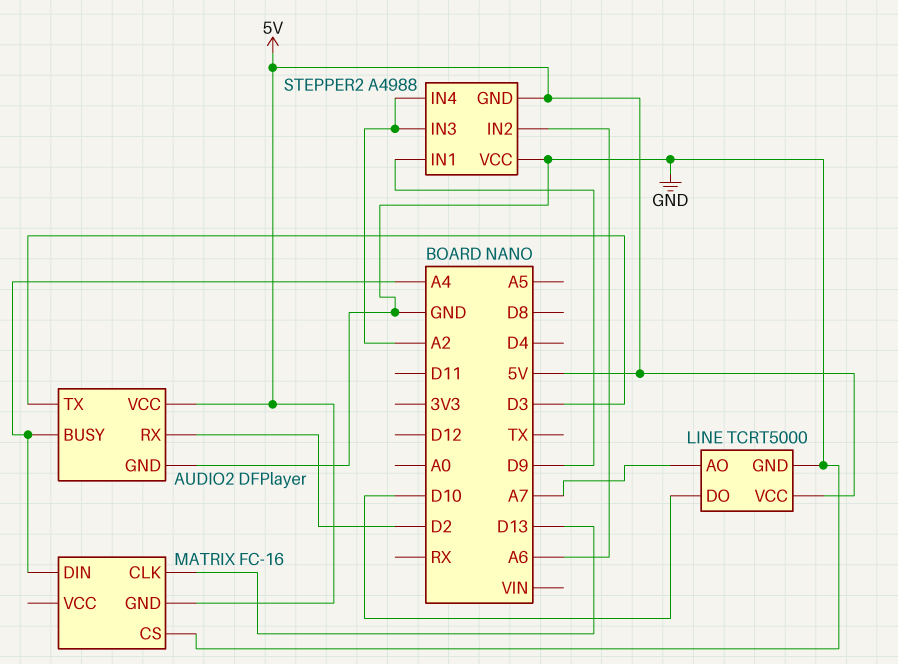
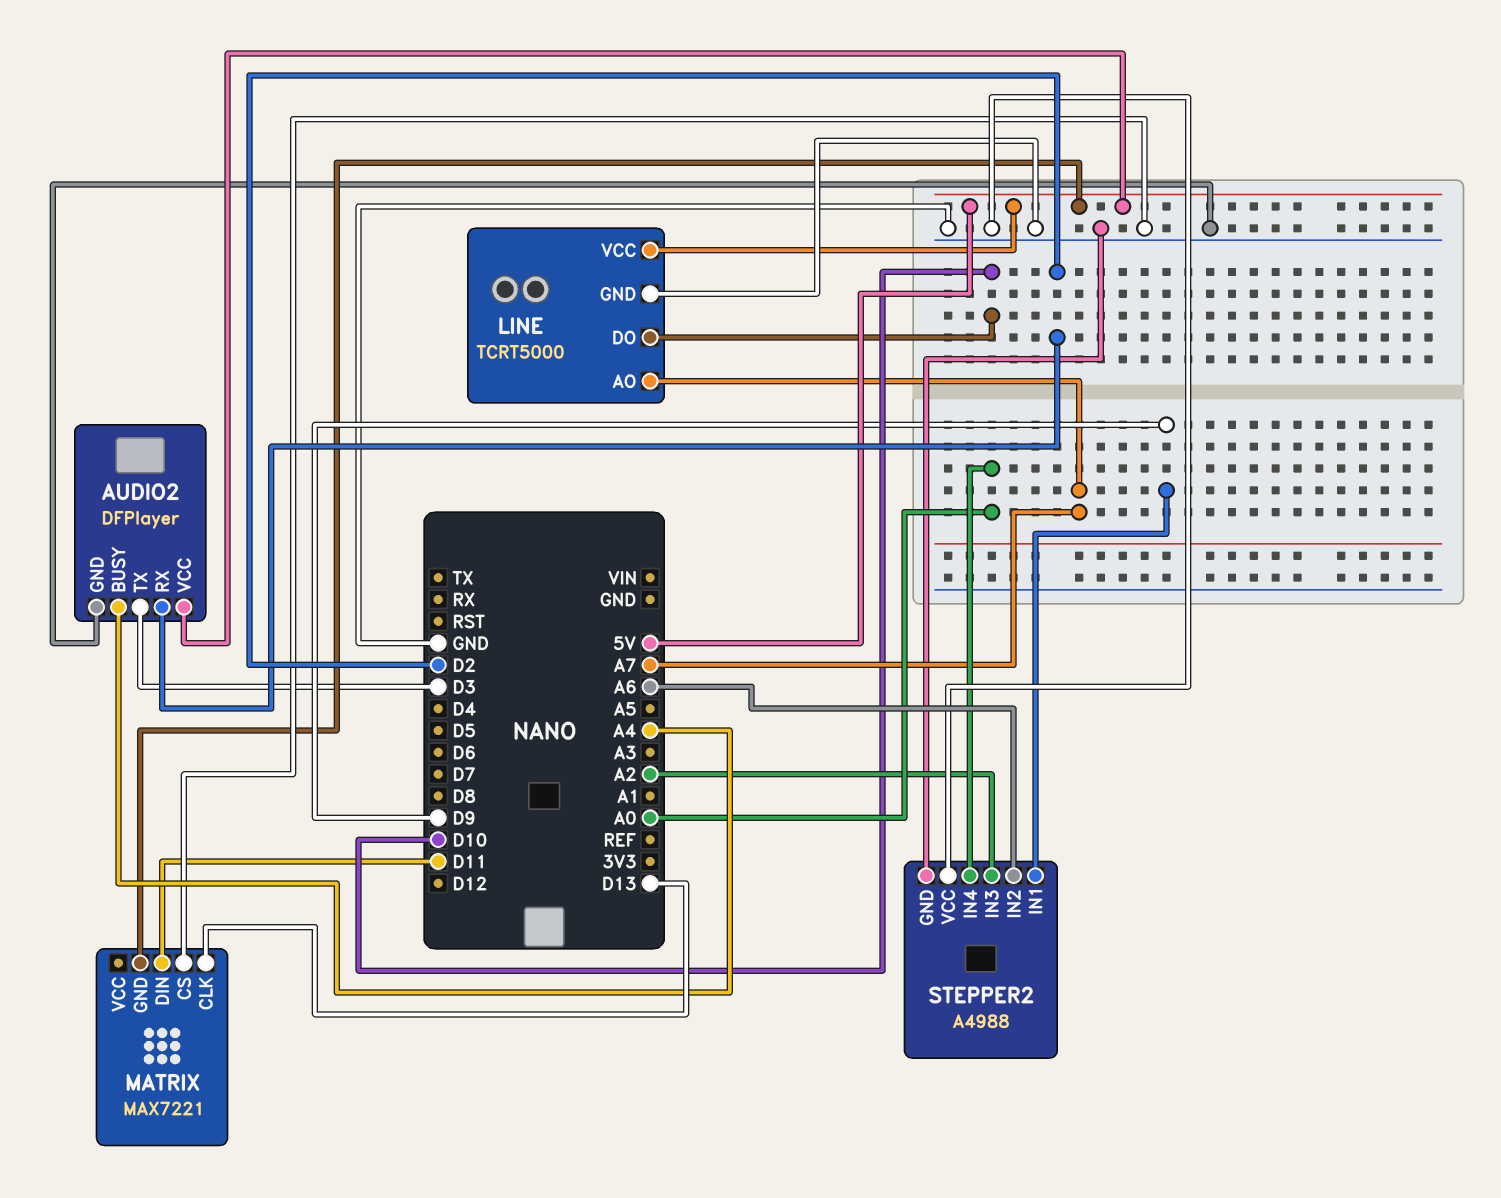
MATRIX: FC-16 -> MAX7221
MATRIX pin DIN: A4 -> D11
STEPPER2 pin GND: 5V -> GND
STEPPER2 pin IN4: A2 -> A0

